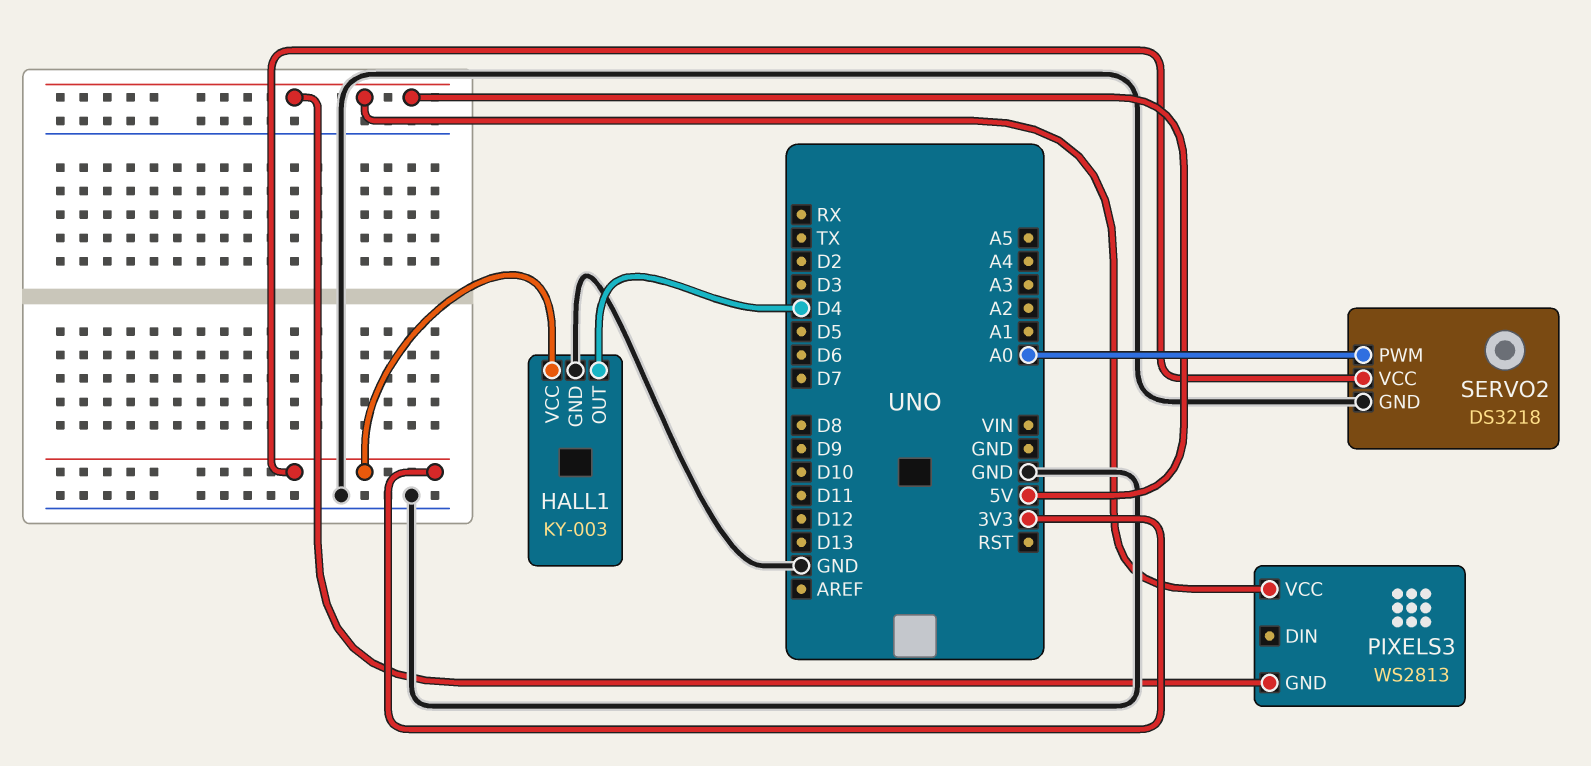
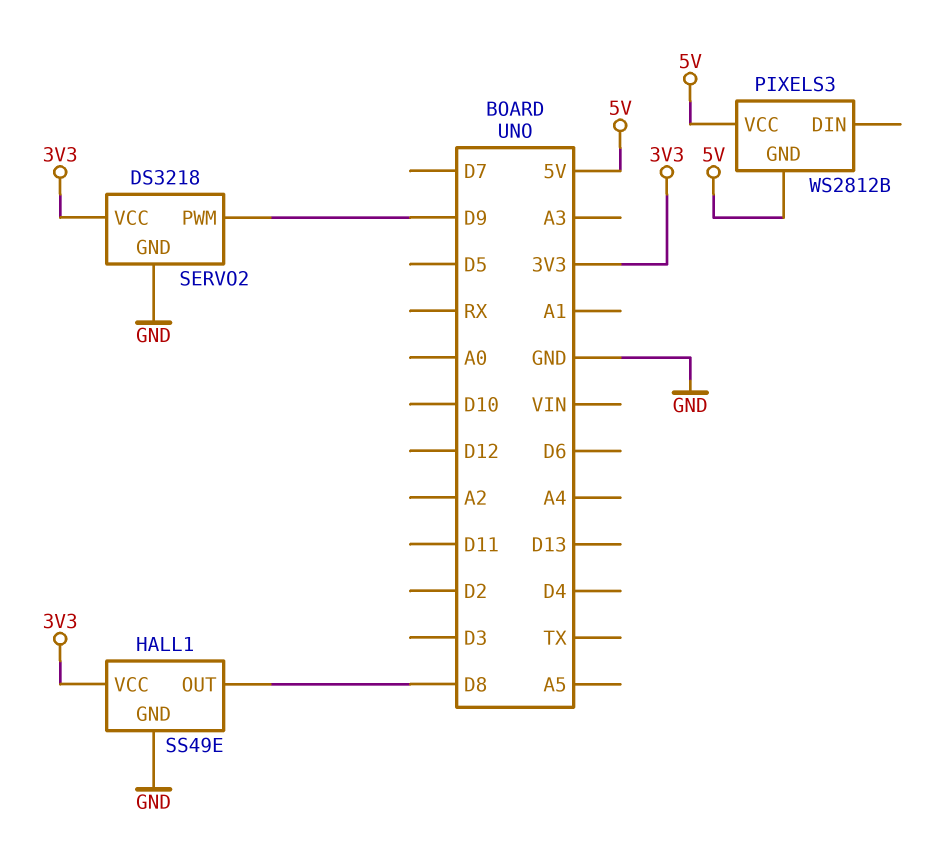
HALL1: KY-003 -> SS49E
HALL1 pin OUT: D4 -> D8
PIXELS3: WS2813 -> WS2812B
SERVO2 pin PWM: A0 -> D9

